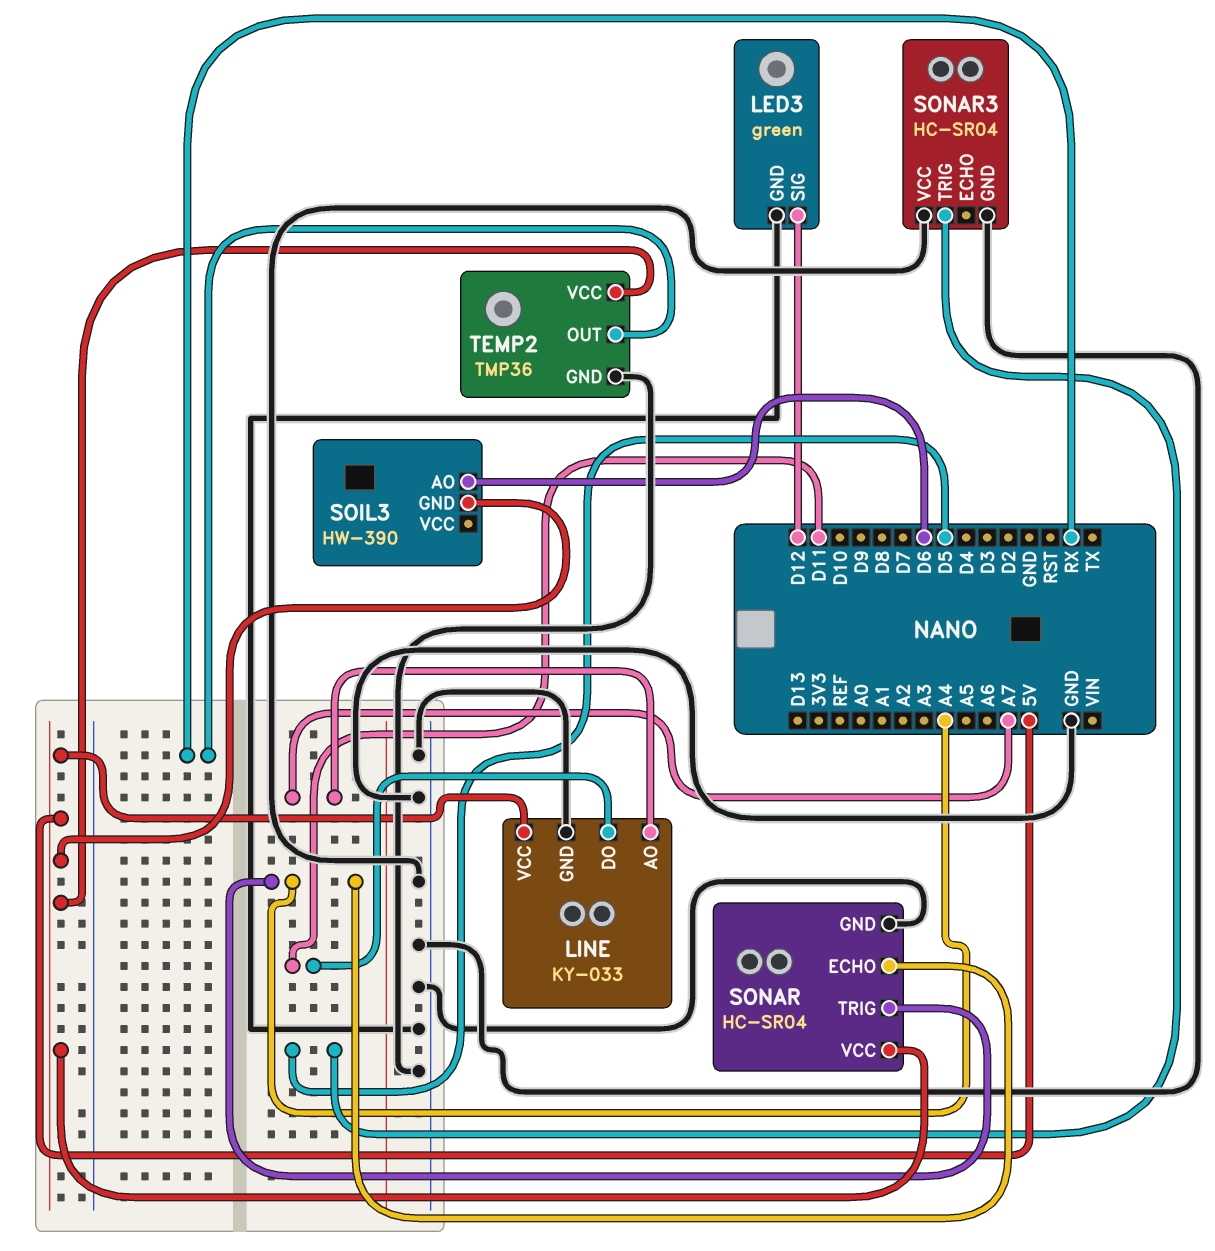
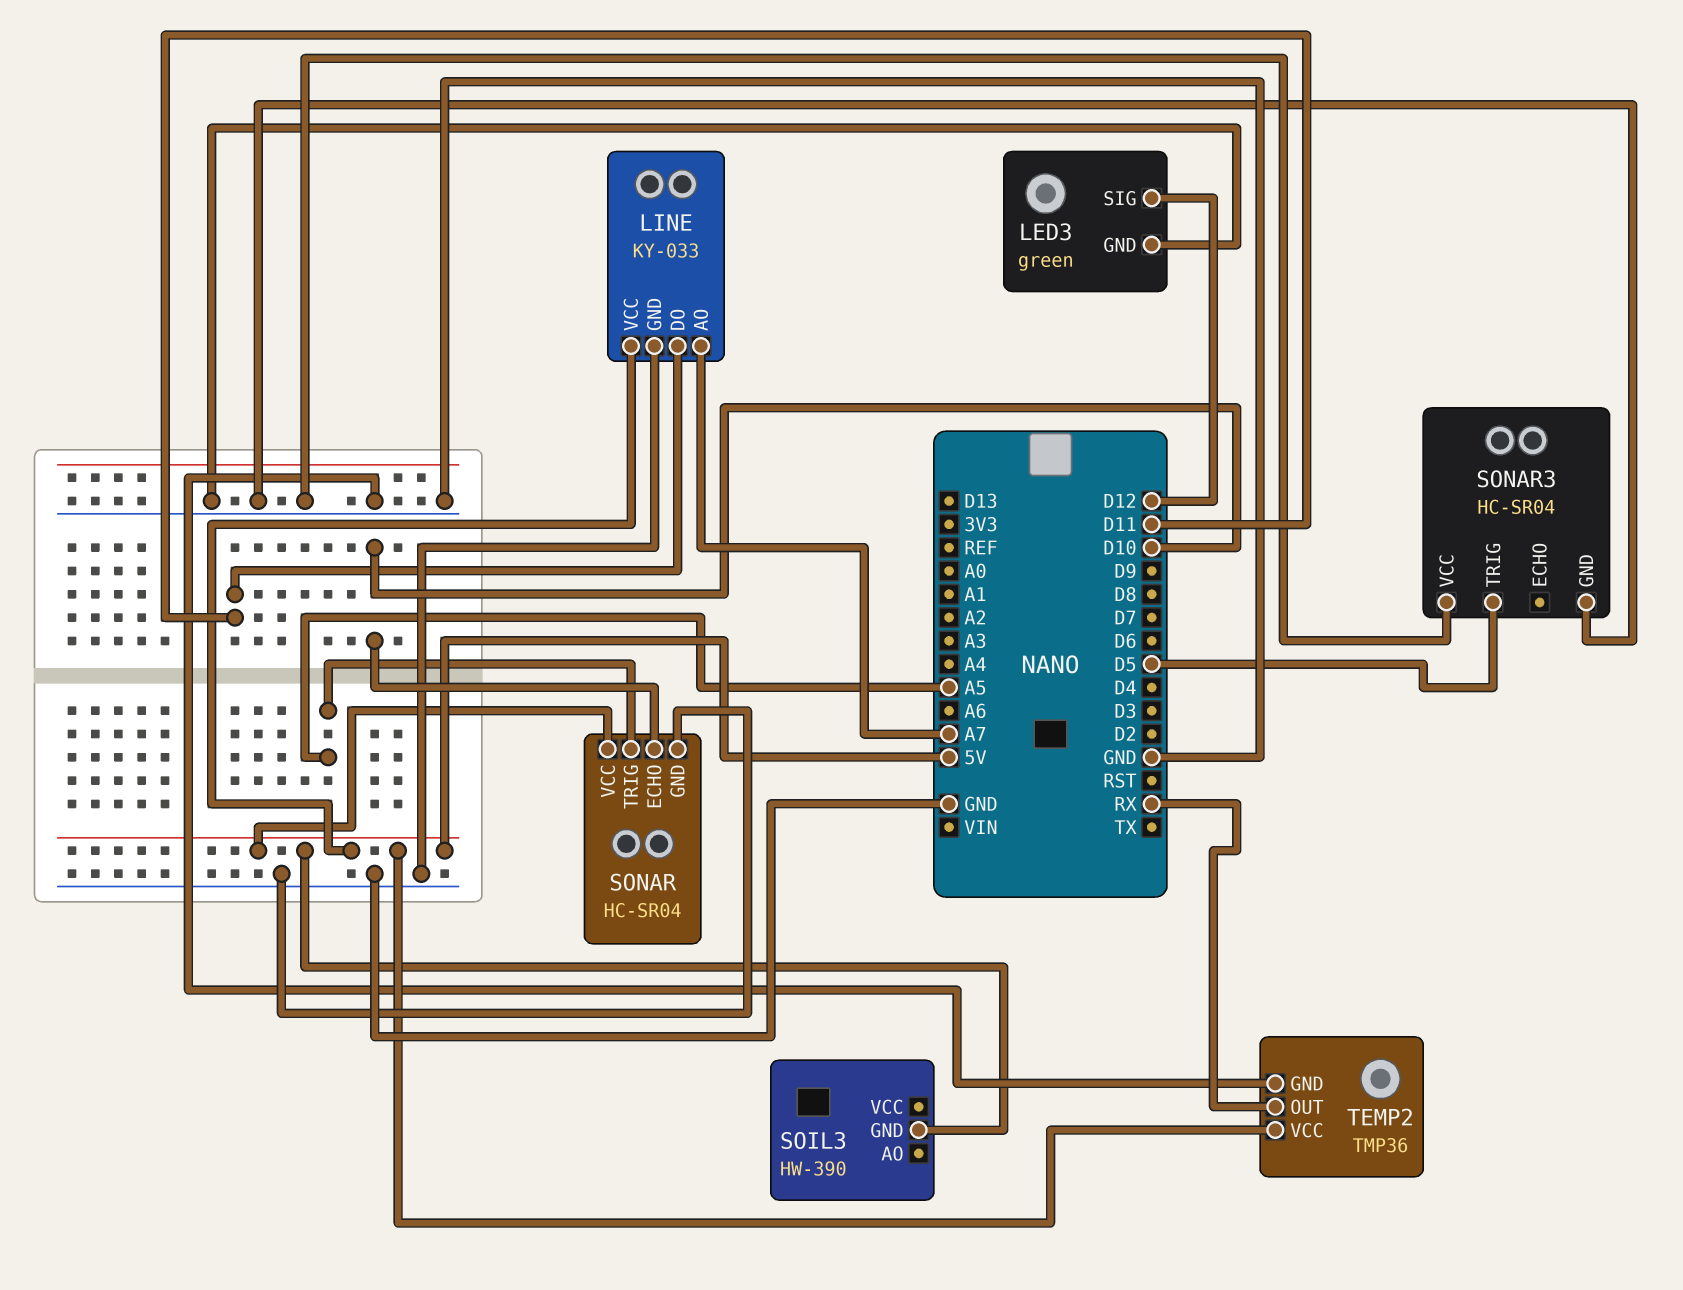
SOIL3 pin AO: D6 -> none
SONAR pin ECHO: A4 -> D10
SONAR pin TRIG: A4 -> A5

